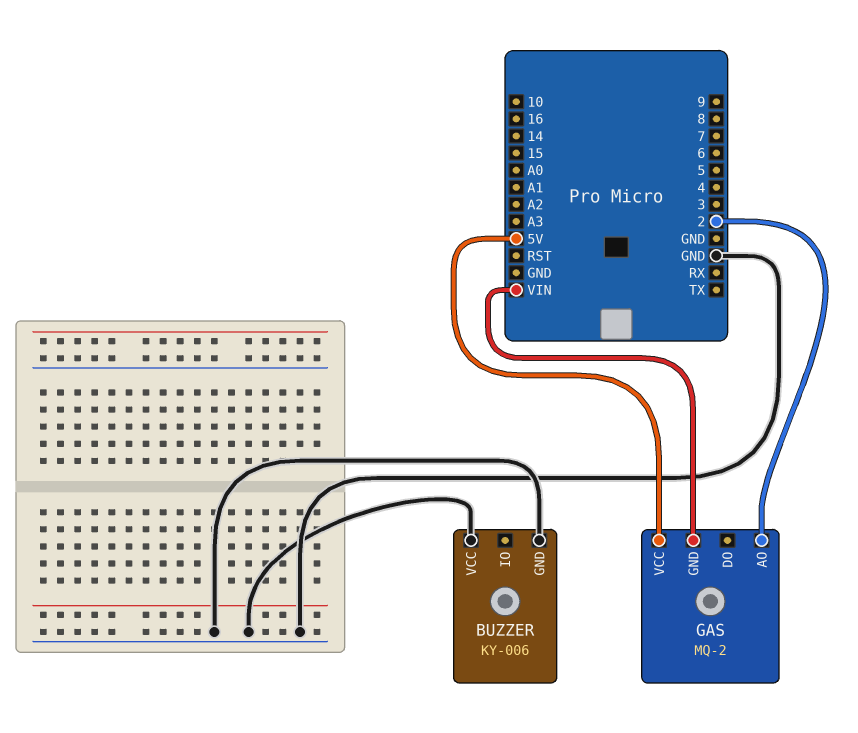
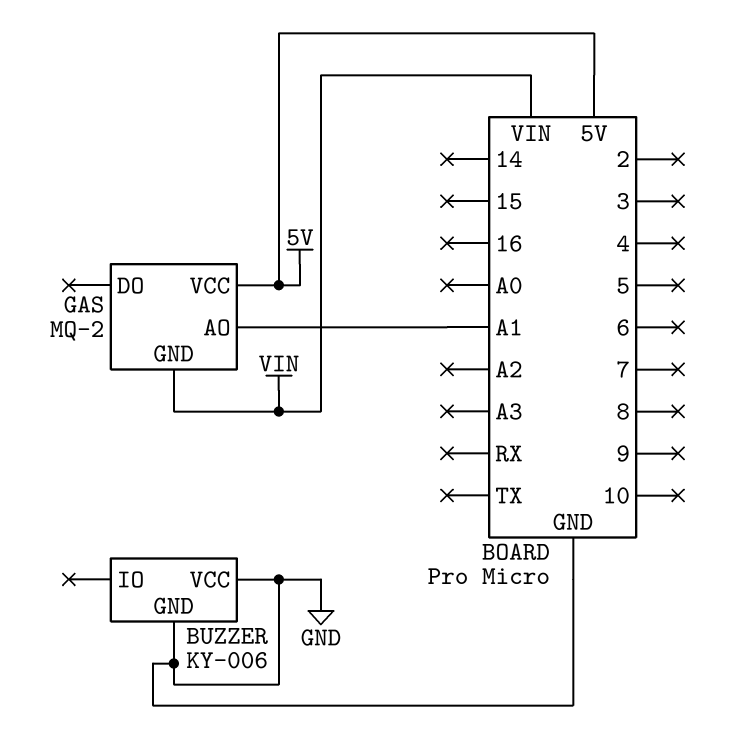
GAS pin AO: 2 -> A1

